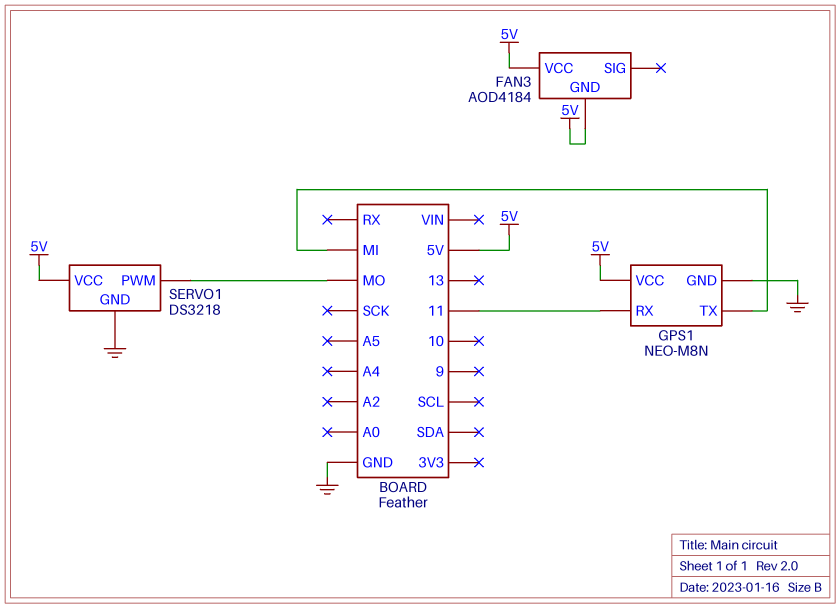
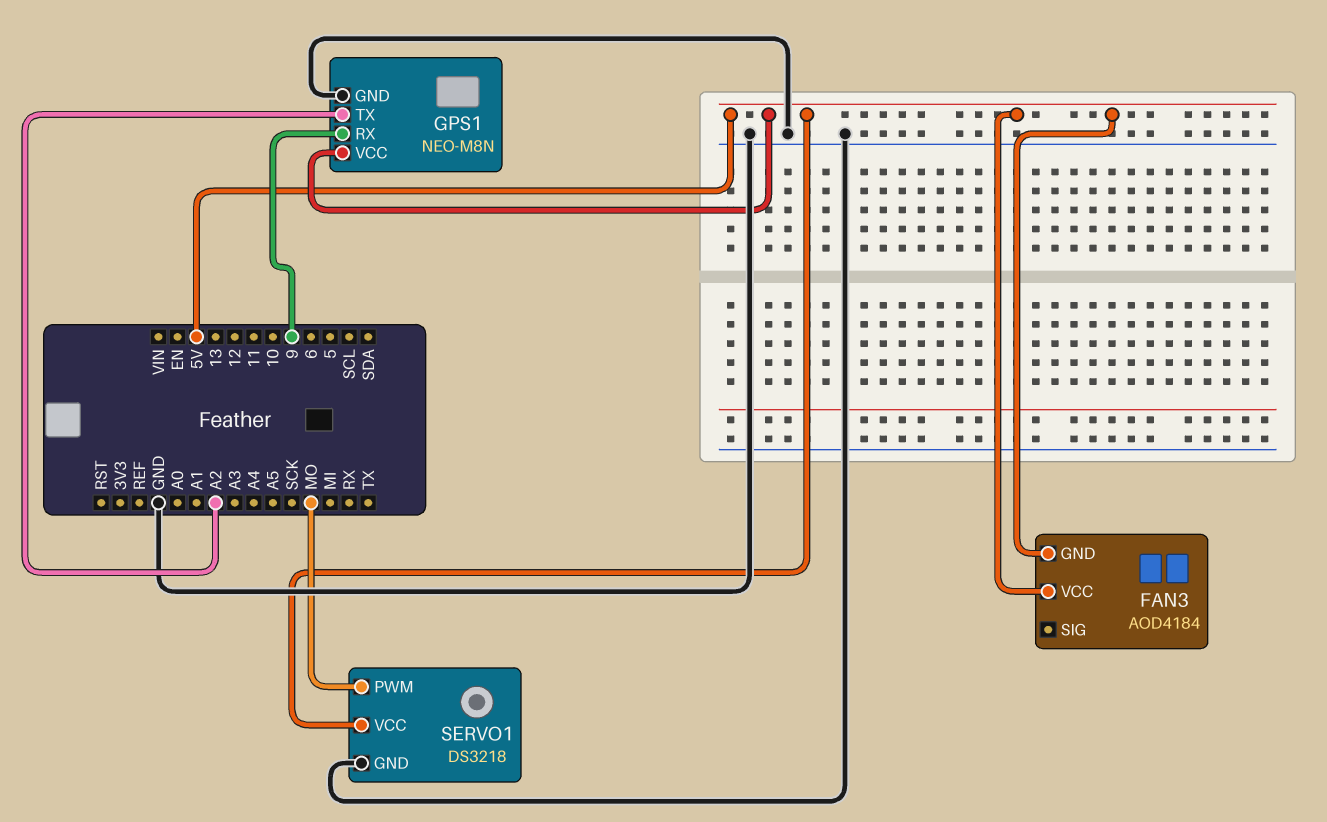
GPS1 pin RX: 11 -> 9
GPS1 pin TX: MI -> A2

